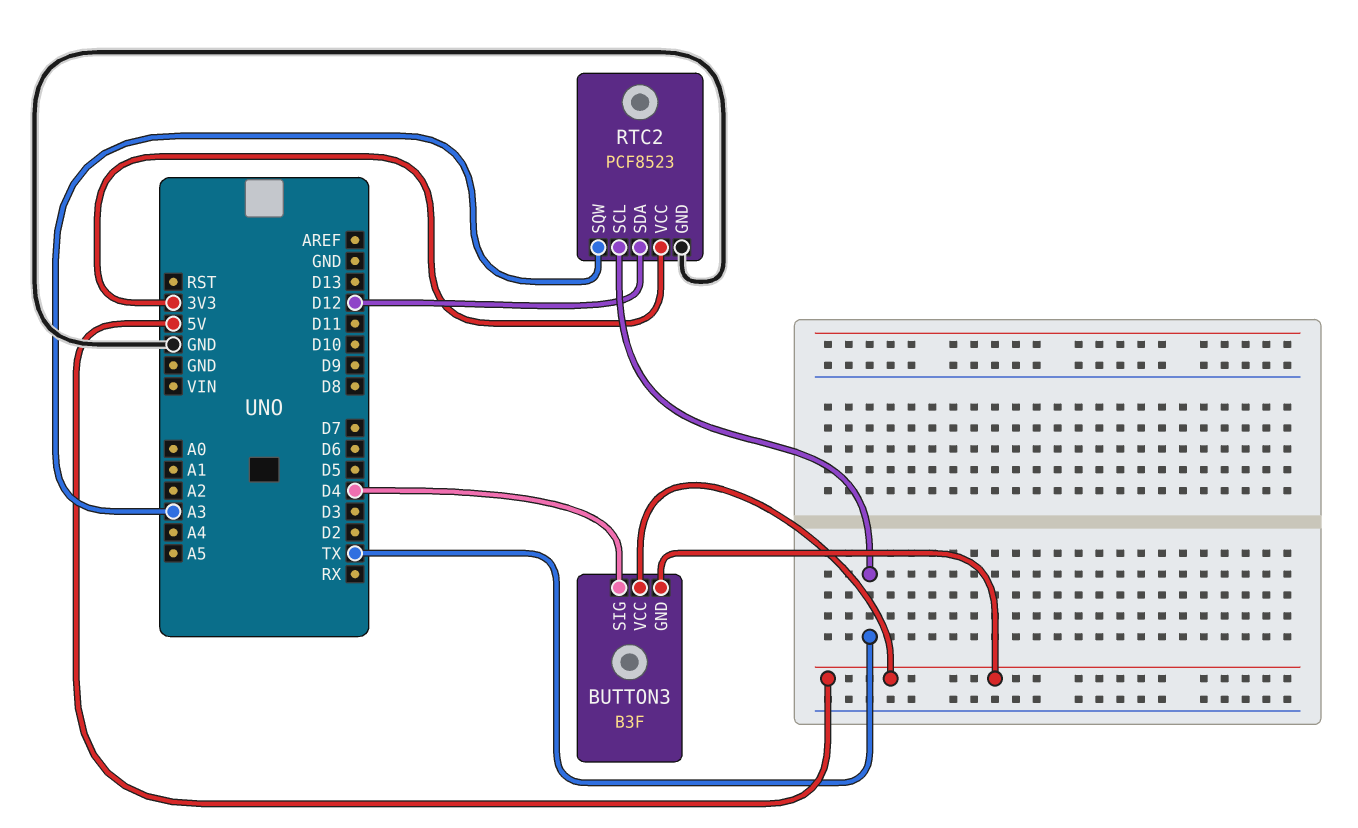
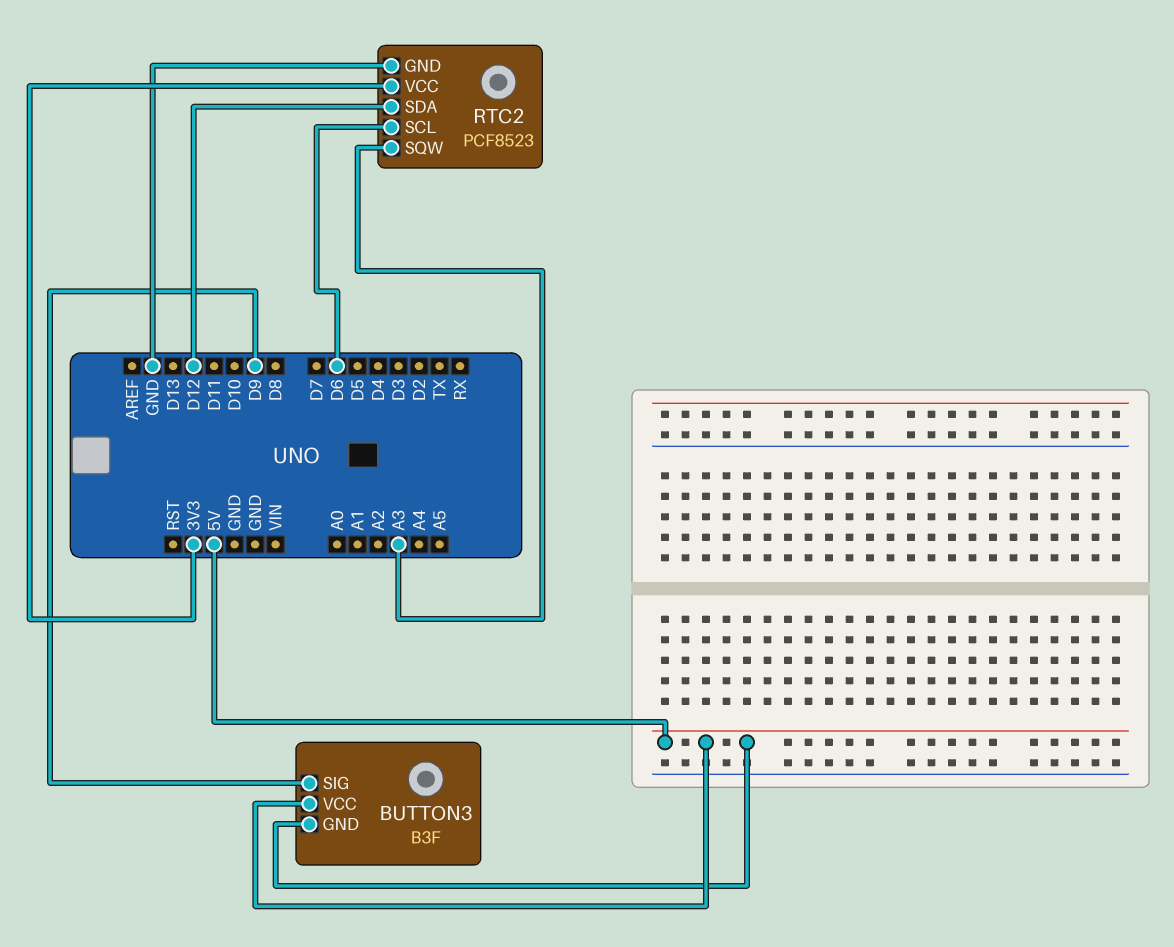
BUTTON3 pin SIG: D4 -> D9
RTC2 pin SCL: TX -> D6

